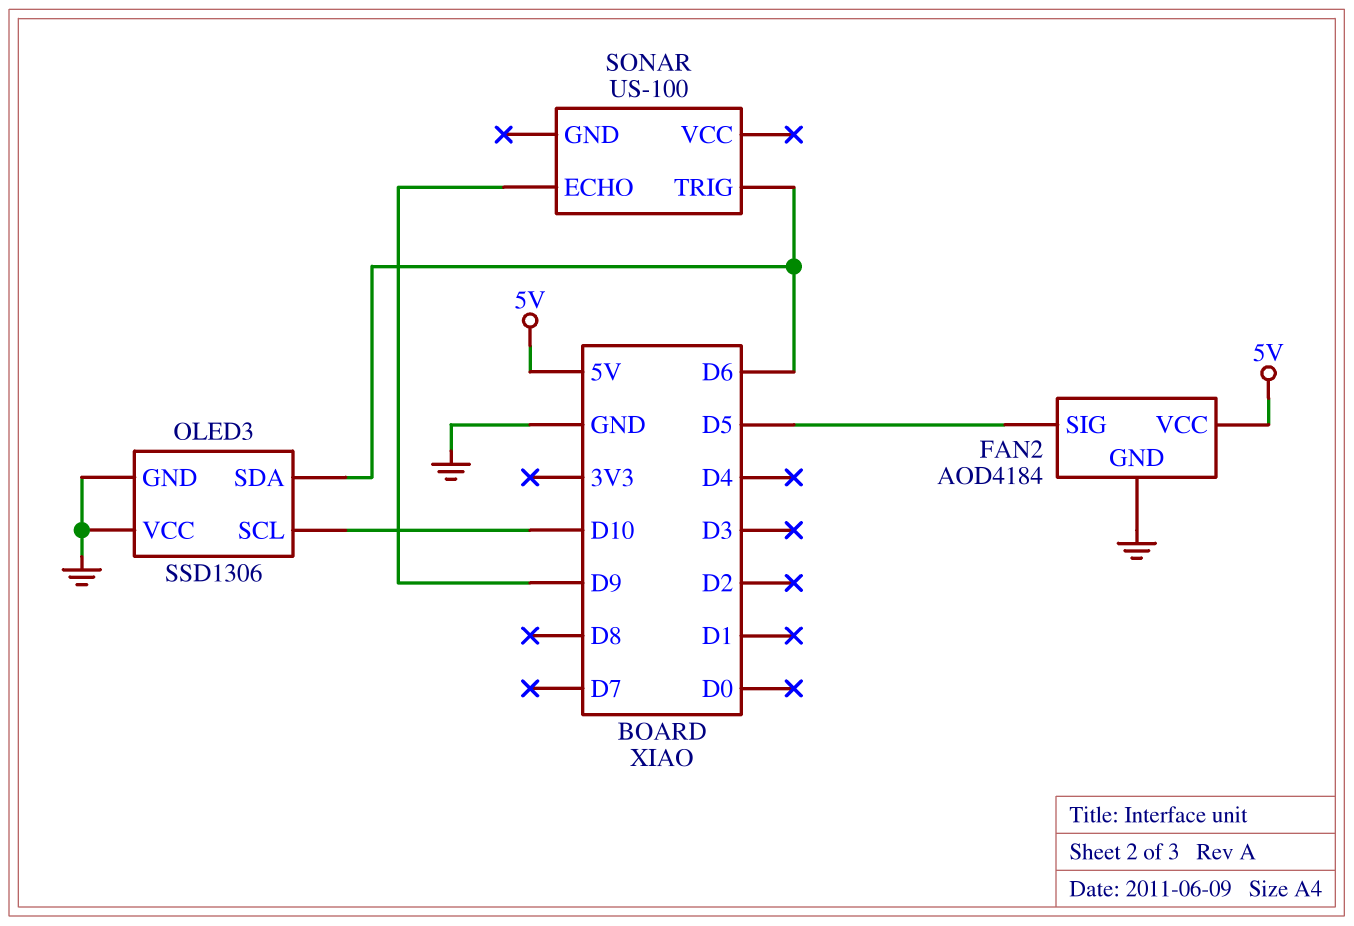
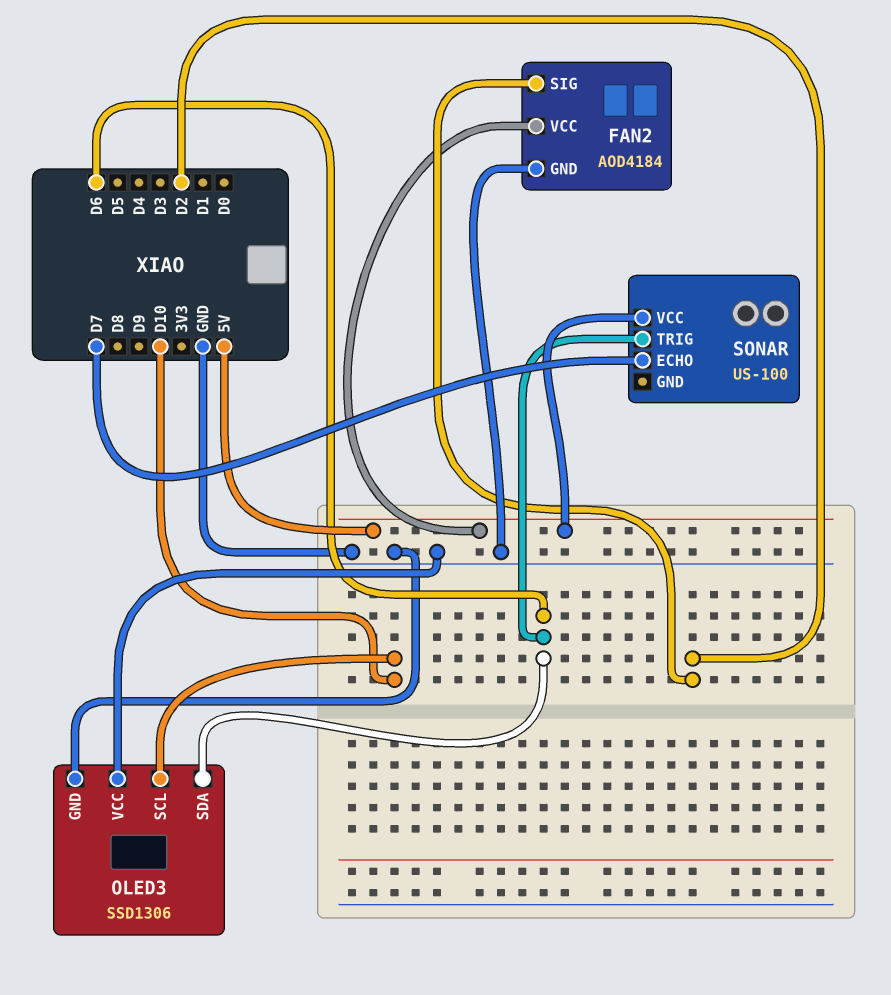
FAN2 pin SIG: D5 -> D2
SONAR pin ECHO: D9 -> D7
SONAR pin VCC: none -> 5V

